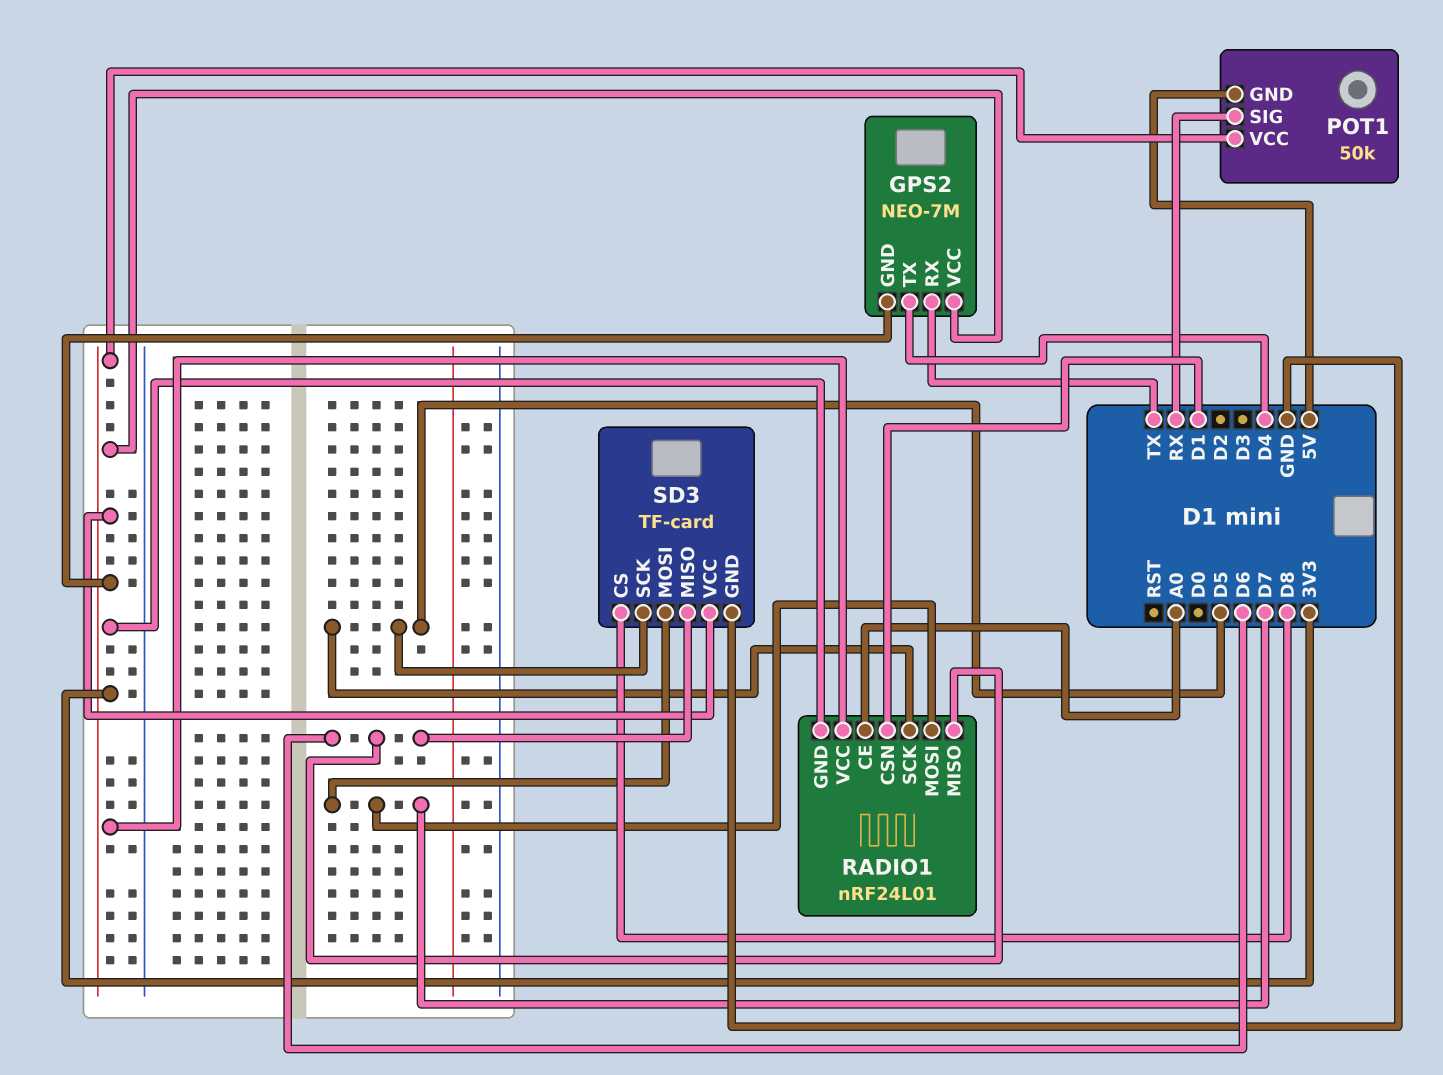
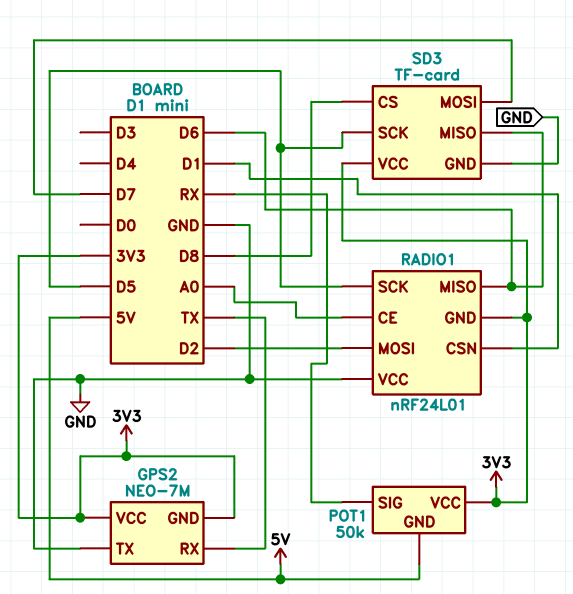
GPS2 pin TX: D4 -> GND
RADIO1 pin MOSI: D7 -> D2
RADIO1 pin VCC: 3V3 -> GND

